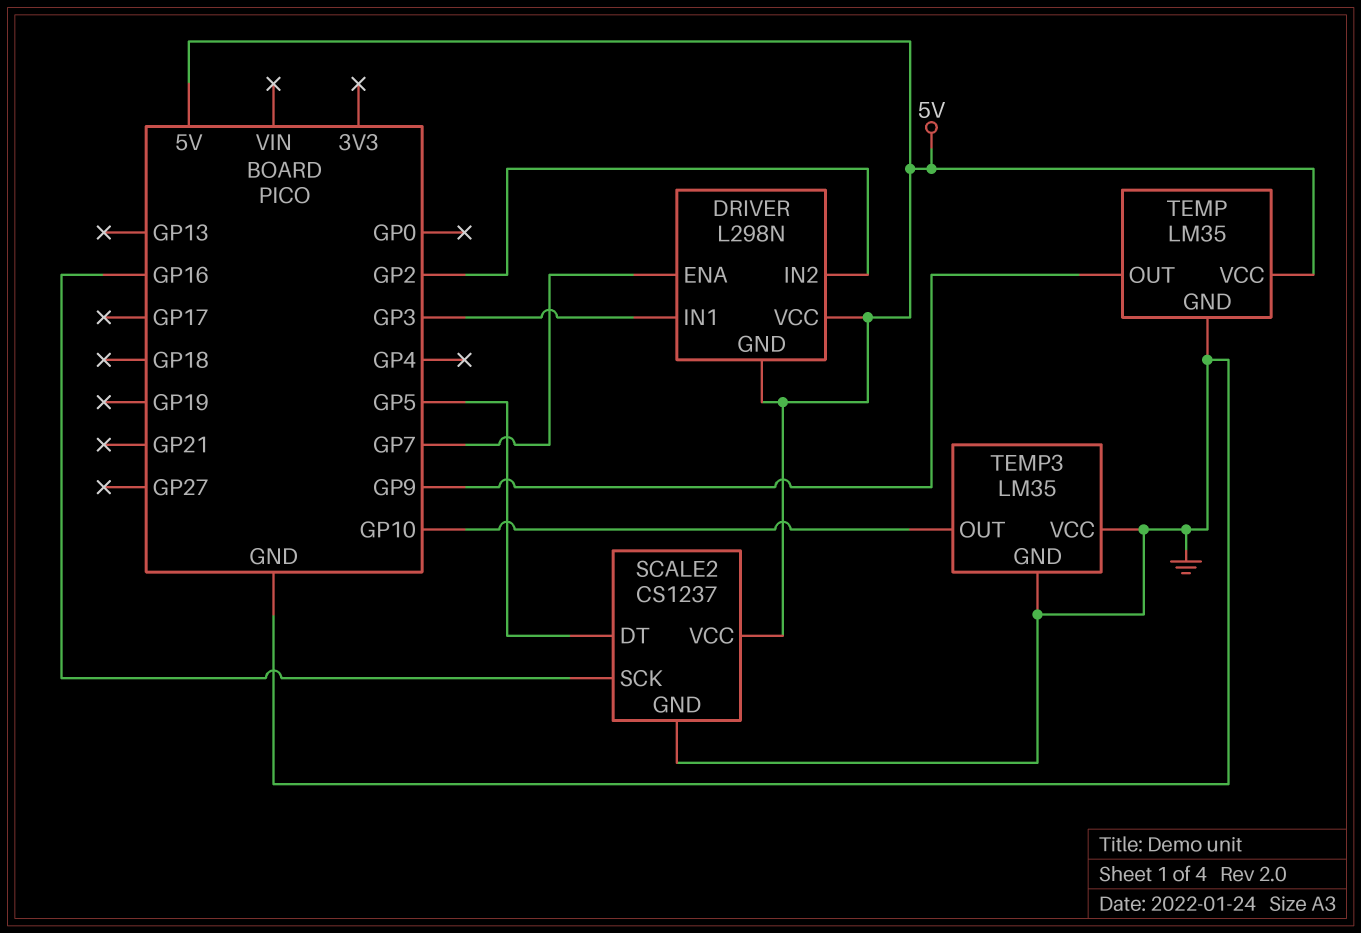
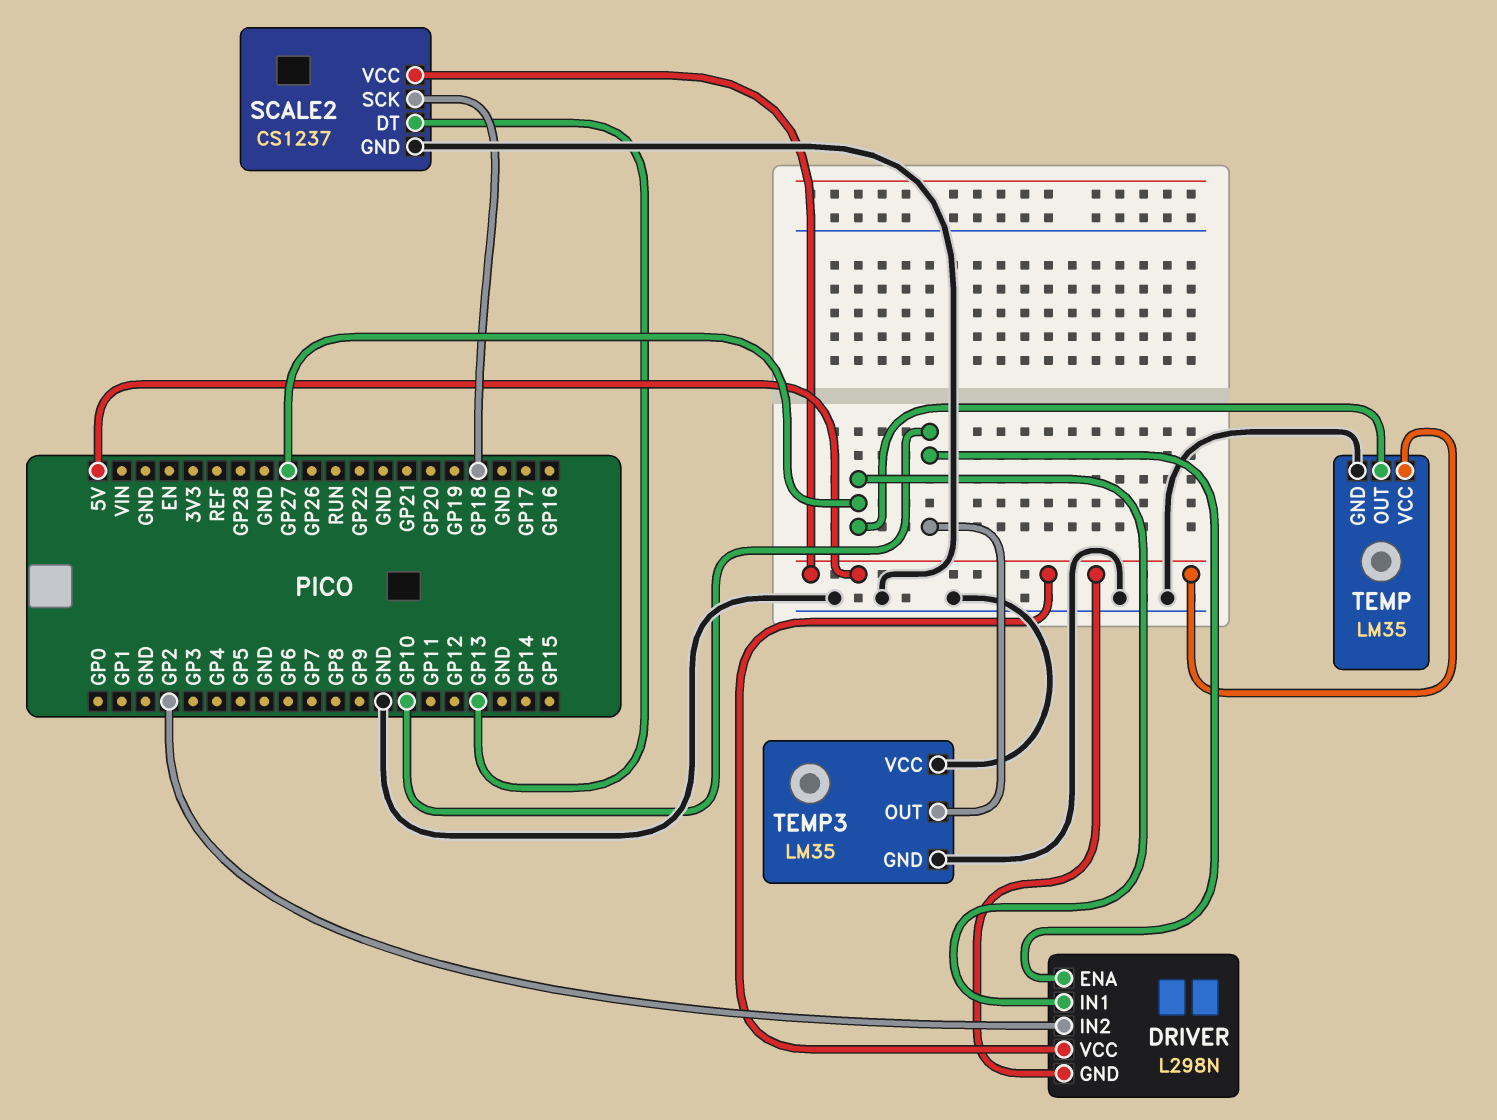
DRIVER pin ENA: GP7 -> GP10
DRIVER pin IN1: GP3 -> GP27
SCALE2 pin DT: GP5 -> GP13
SCALE2 pin SCK: GP16 -> GP18
TEMP pin OUT: GP9 -> GP27

